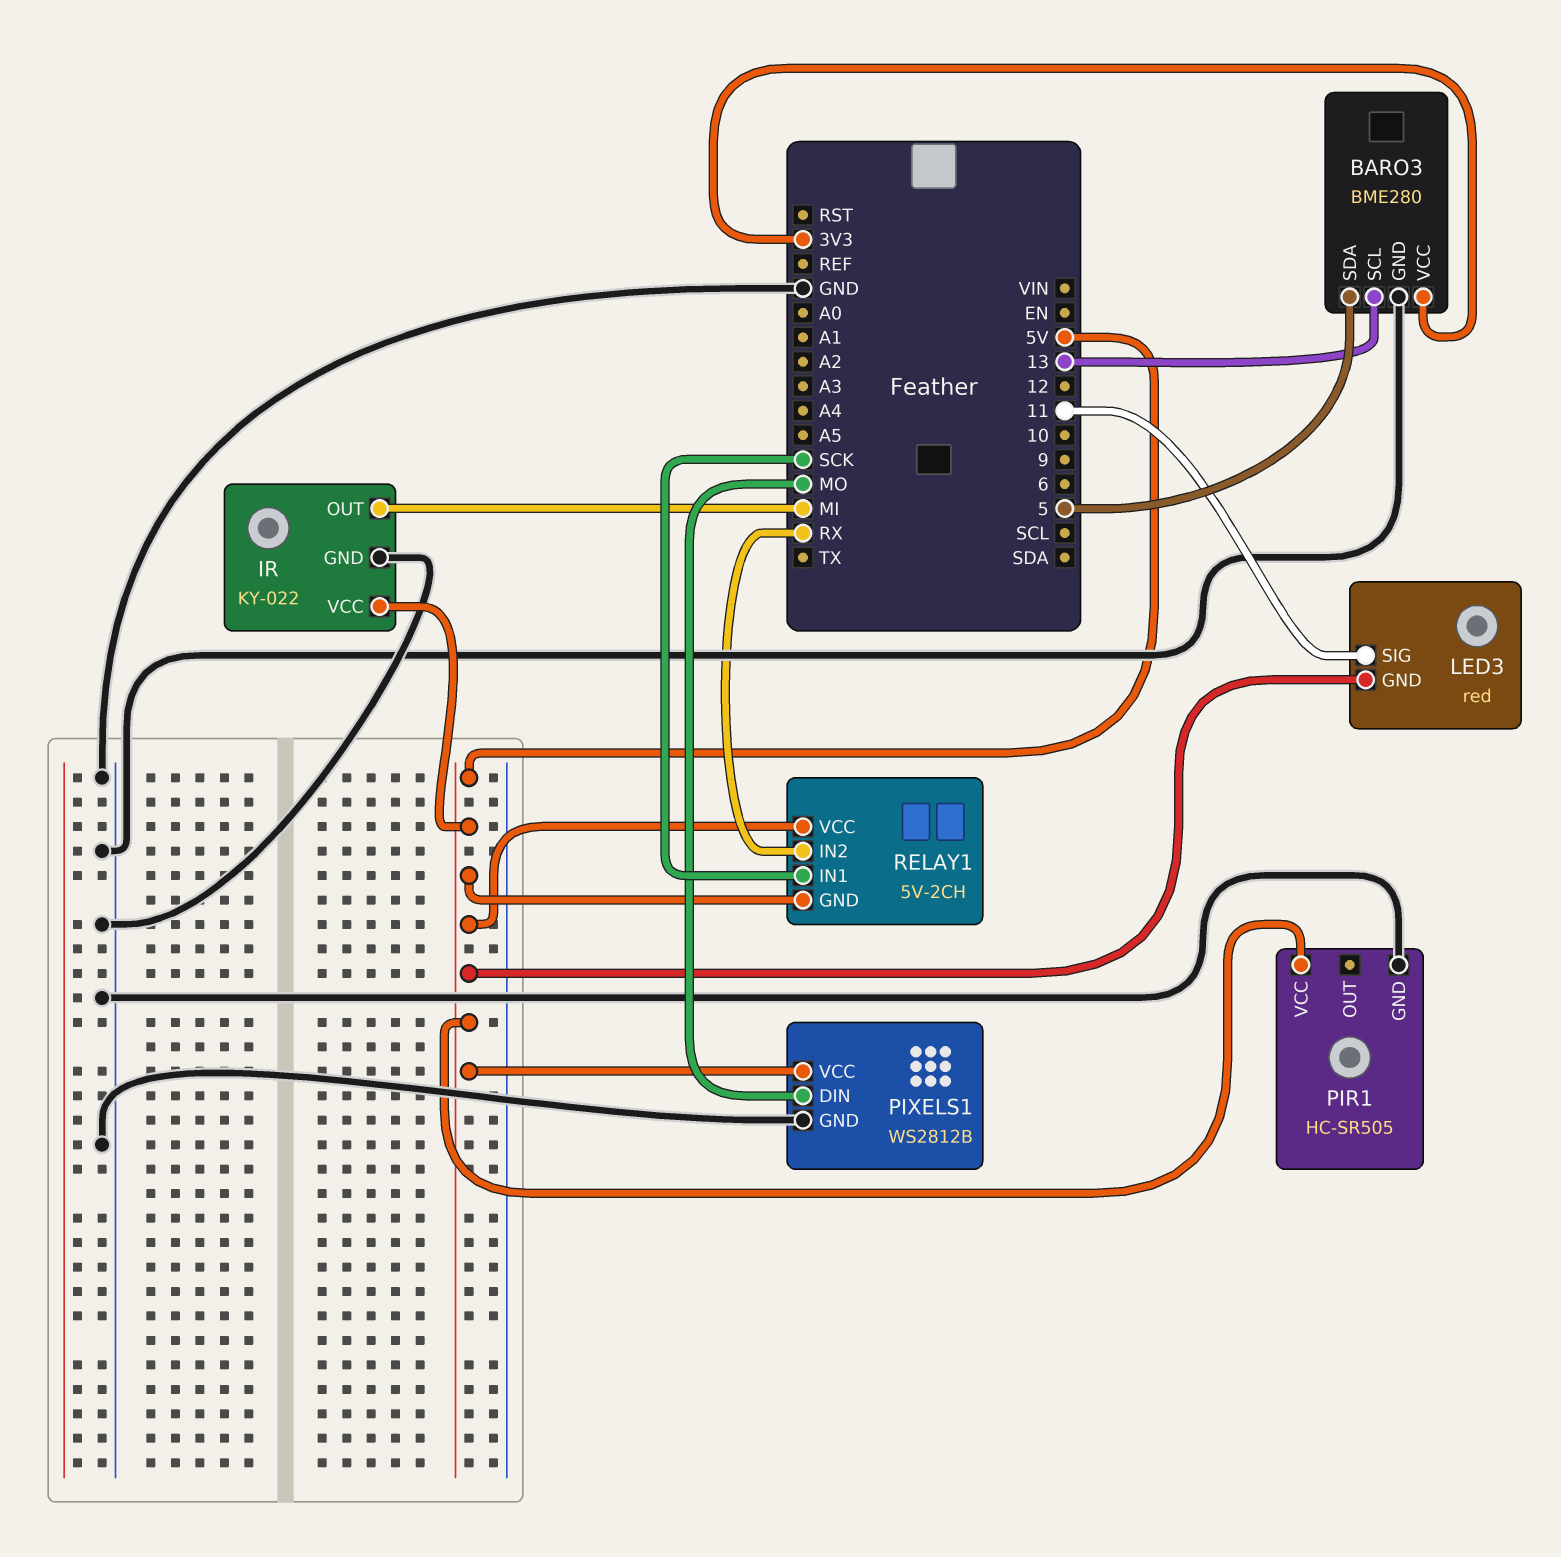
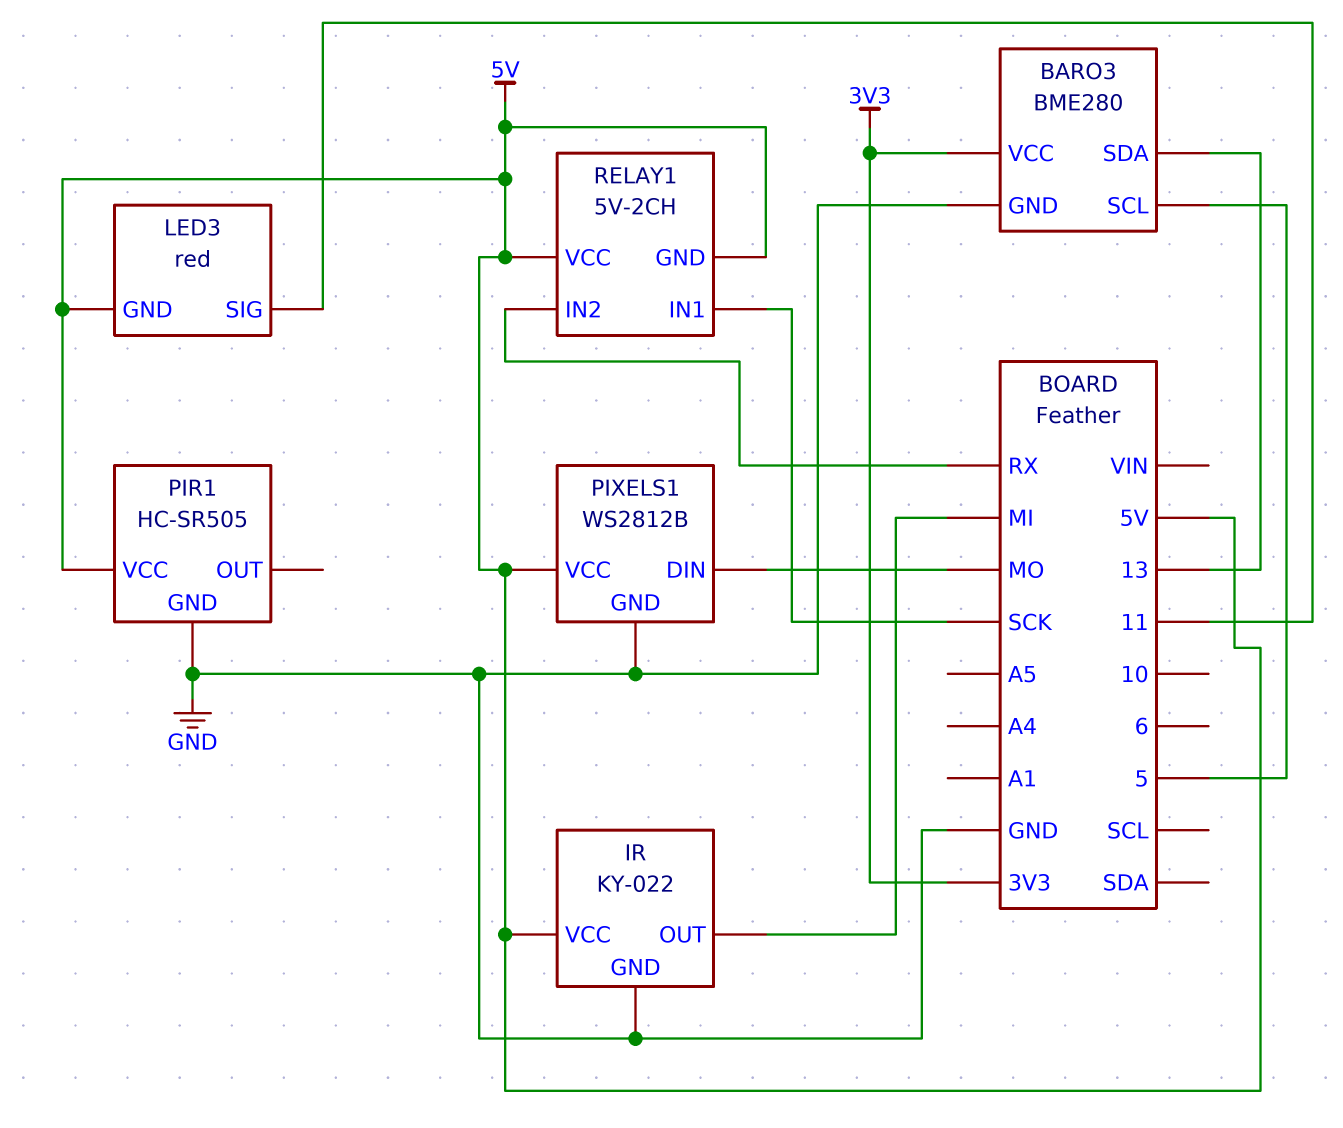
BARO3 pin SCL: 13 -> 5
BARO3 pin SDA: 5 -> 13

